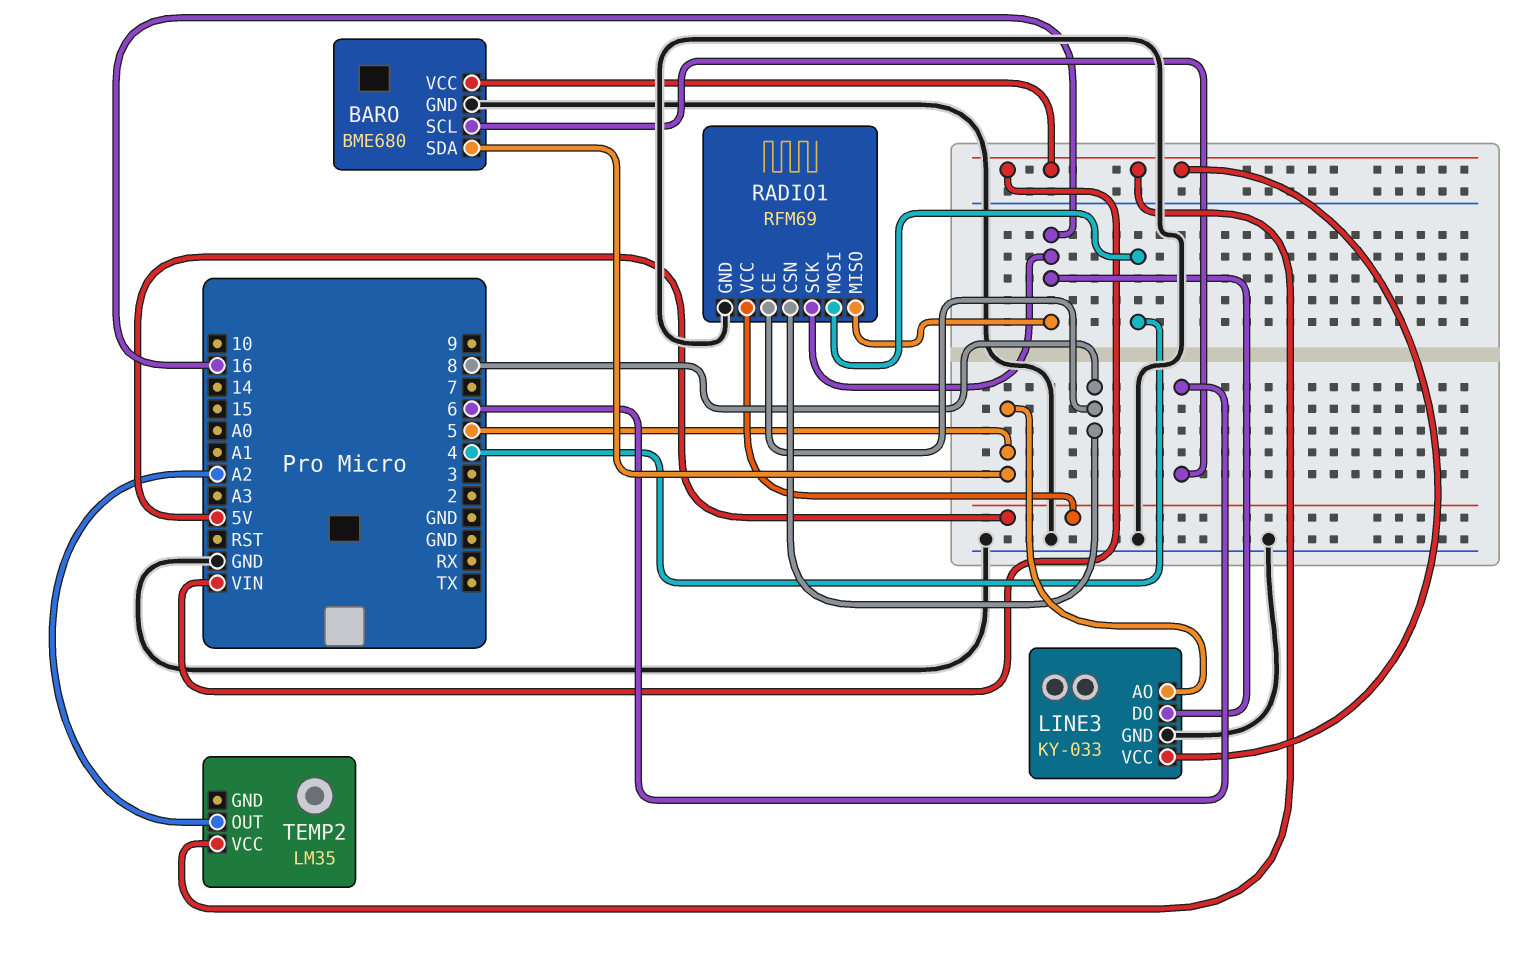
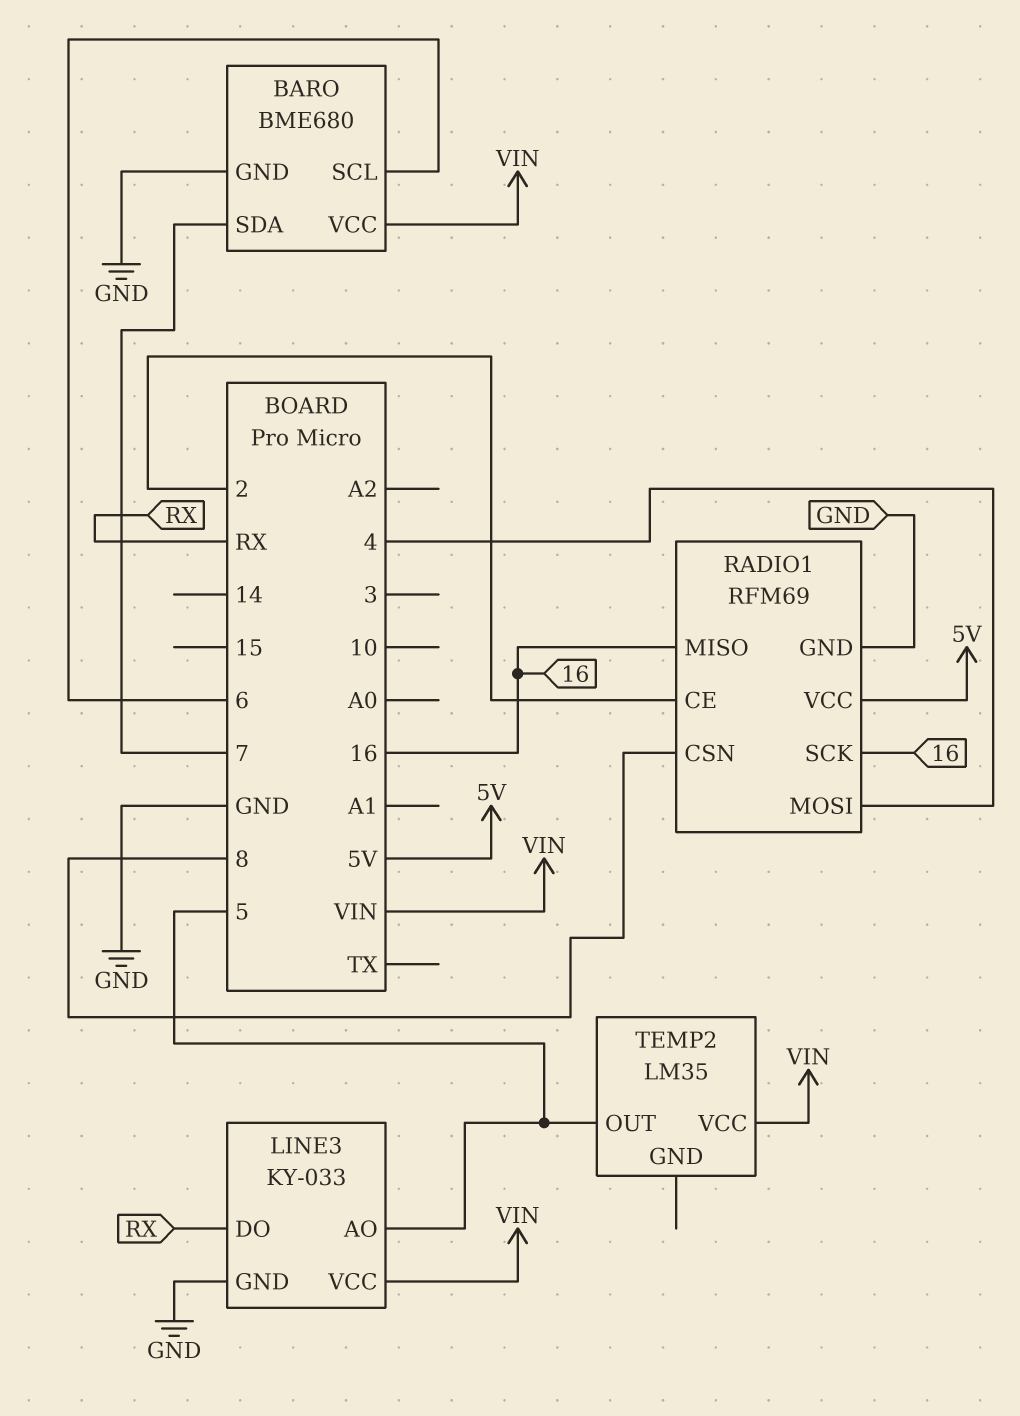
BARO pin SDA: 5 -> 7
LINE3 pin DO: 16 -> RX
RADIO1 pin CE: 8 -> 2
TEMP2 pin OUT: A2 -> 5

